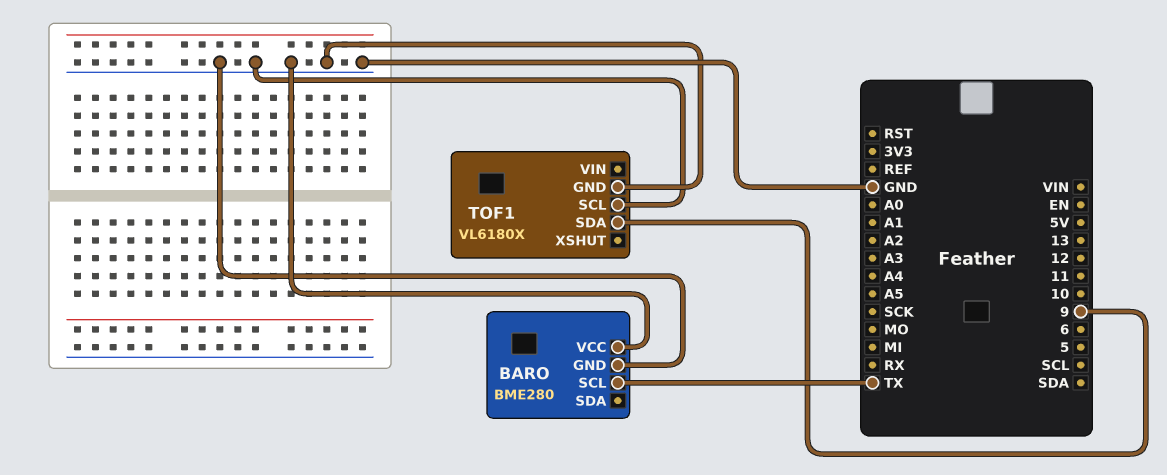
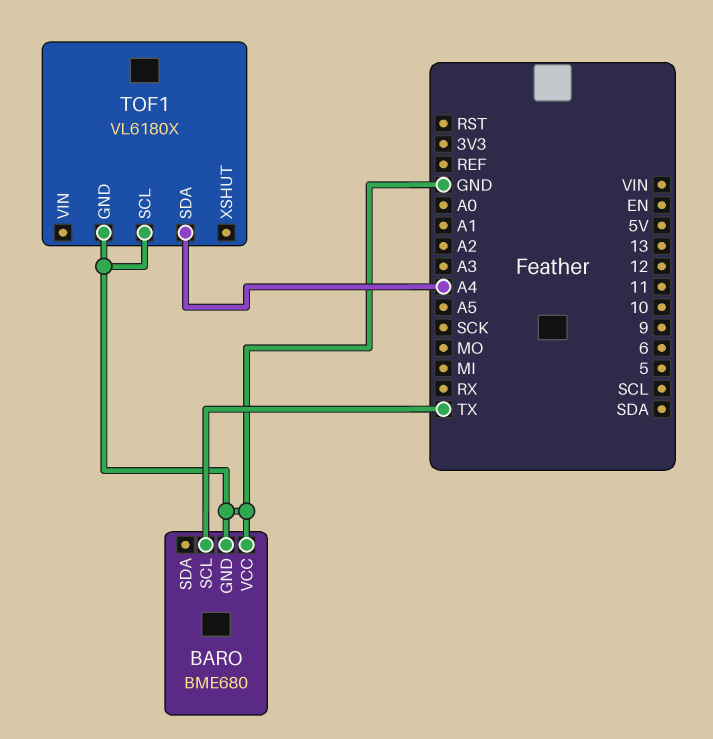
BARO: BME280 -> BME680
TOF1 pin SDA: 9 -> A4

